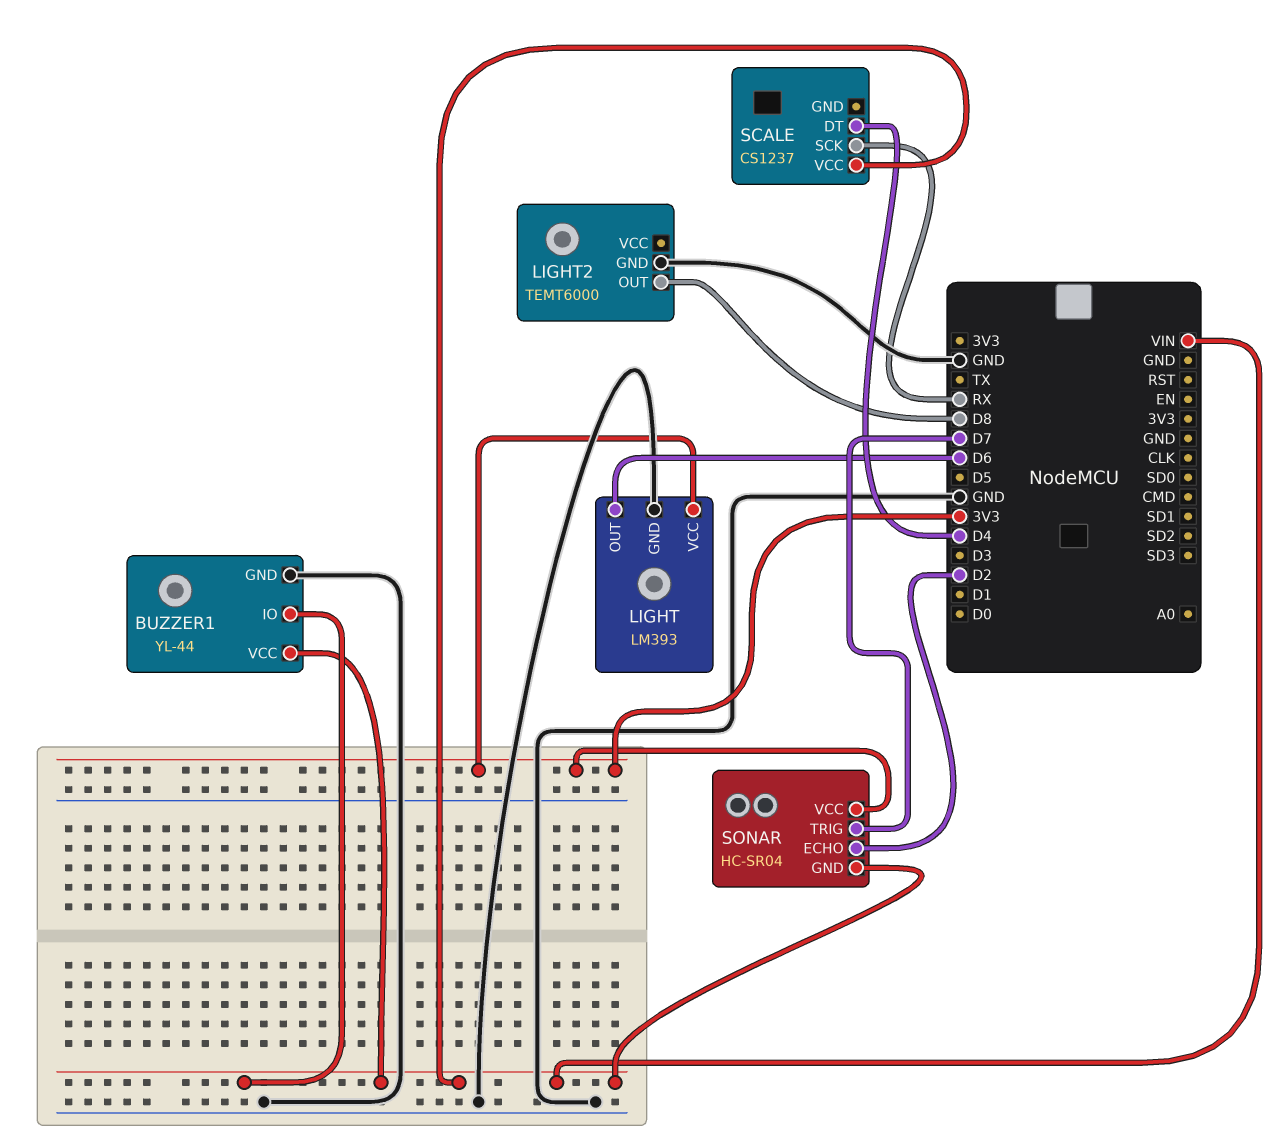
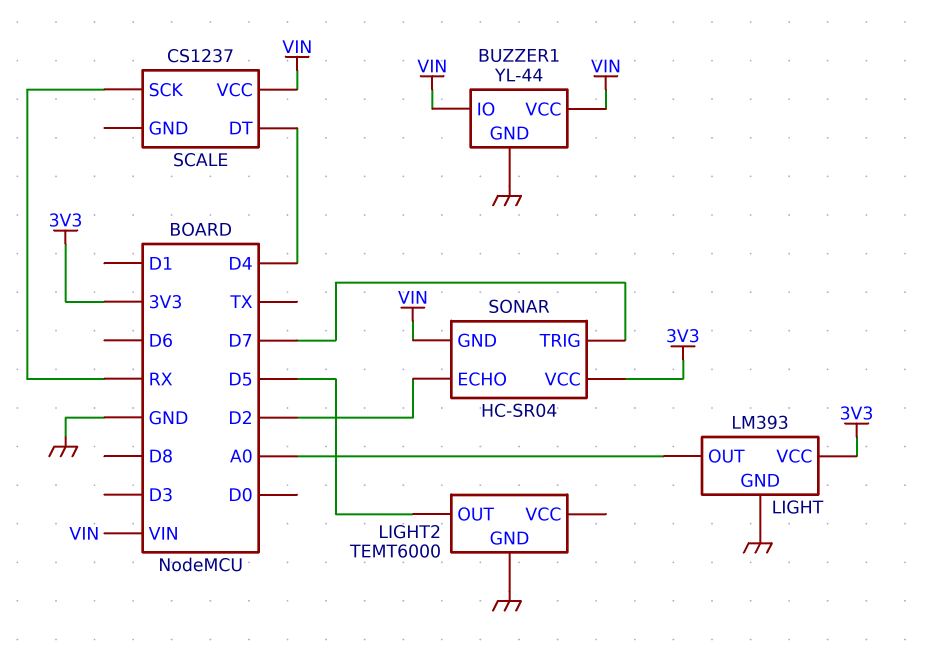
LIGHT pin OUT: D6 -> A0
LIGHT2 pin OUT: D8 -> D5

